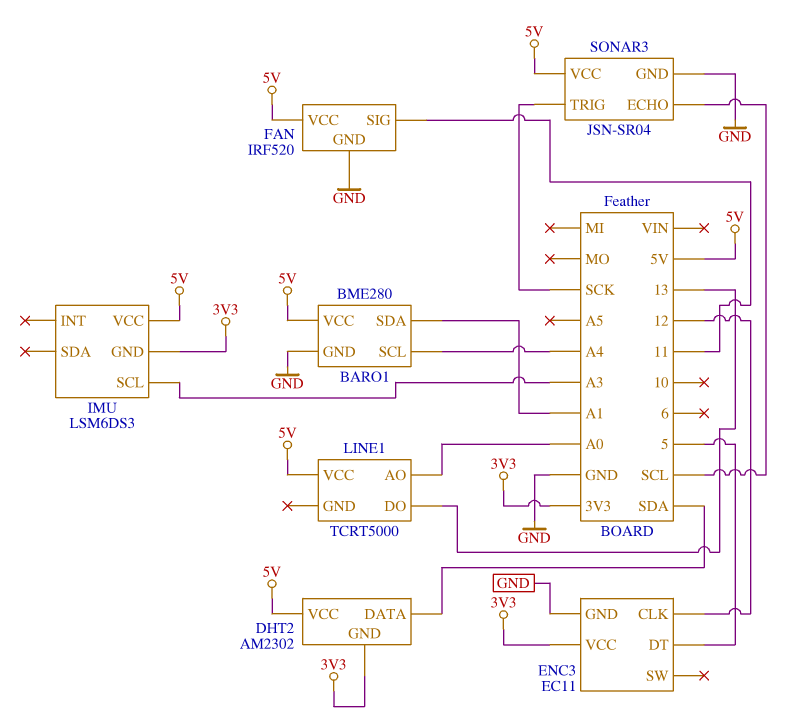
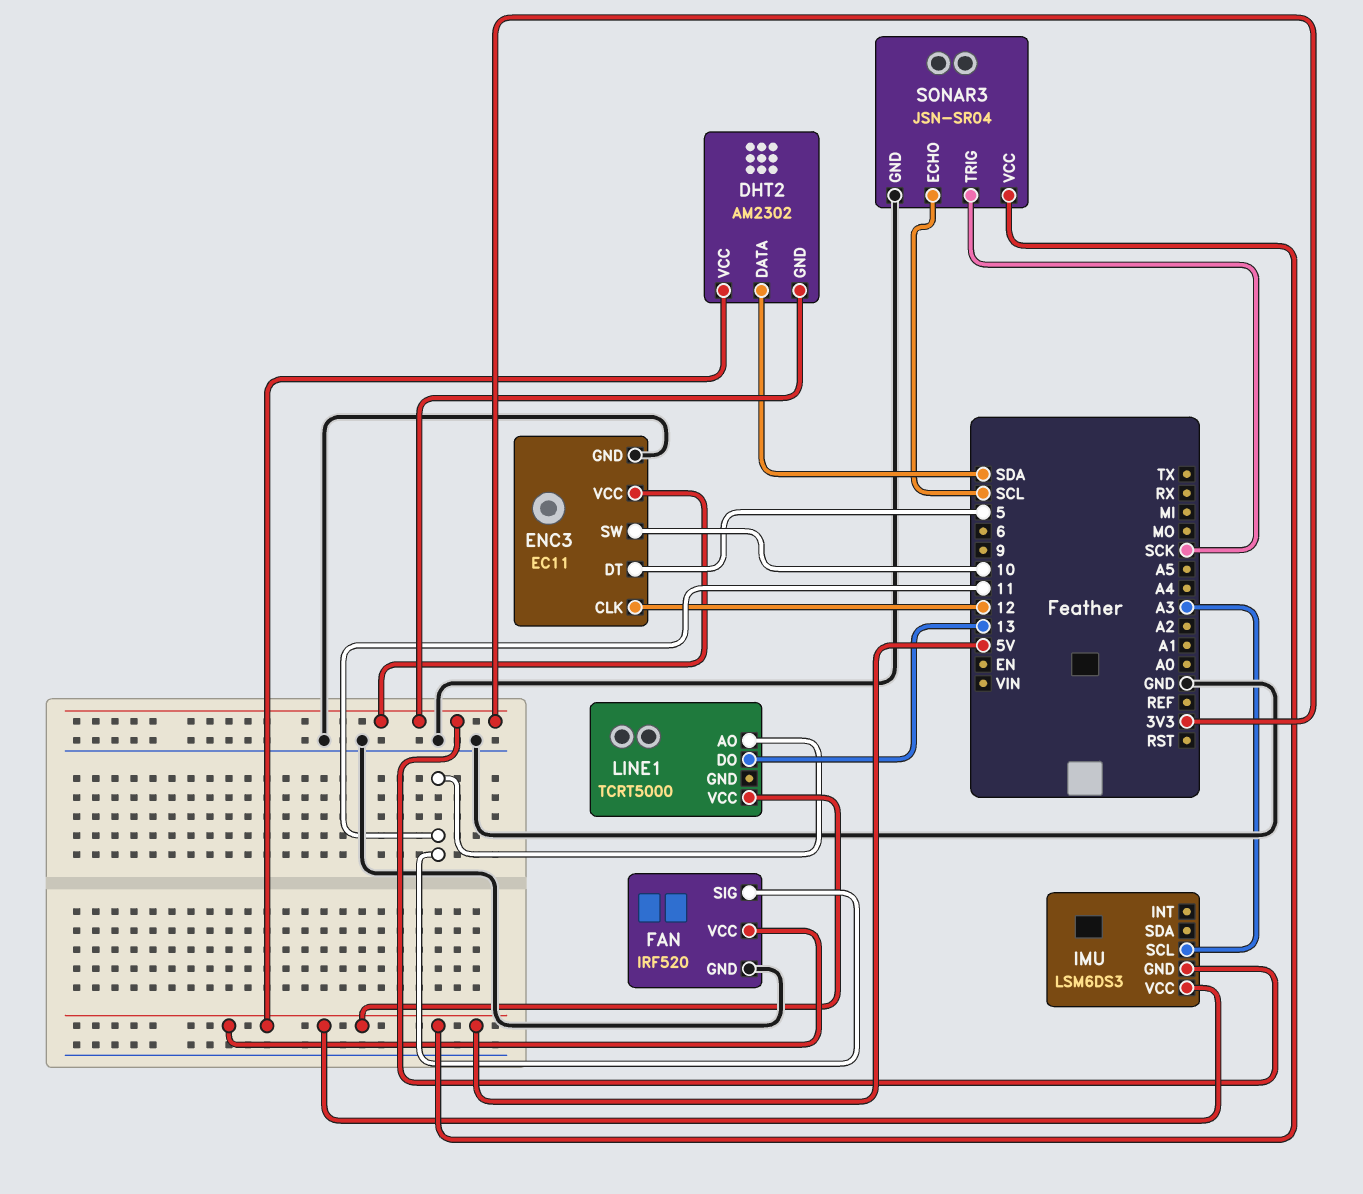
BARO1: BME280 -> none
BARO1 pin GND: GND -> none
BARO1 pin SCL: A4 -> none
BARO1 pin SDA: A1 -> none
BARO1 pin VCC: 5V -> none
ENC3 pin SW: none -> 10
LINE1 pin AO: A0 -> 11

